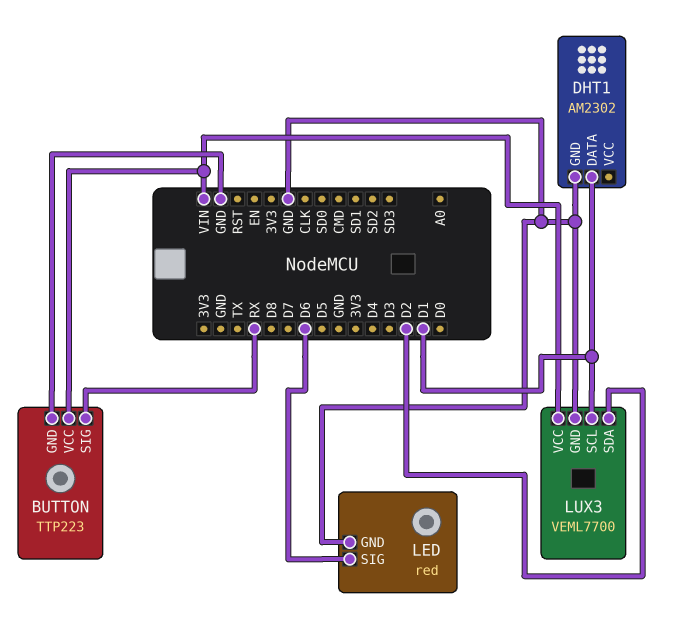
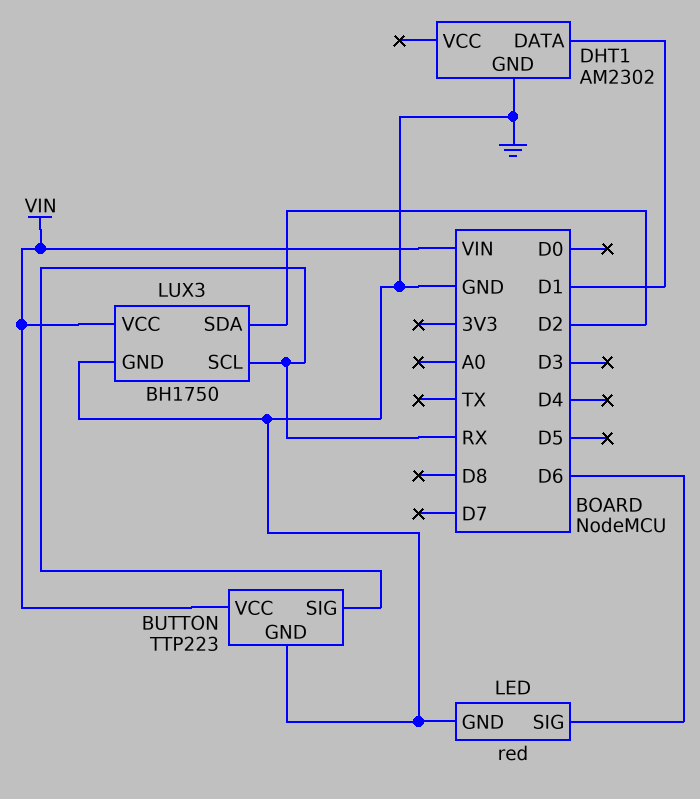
LUX3: VEML7700 -> BH1750
LUX3 pin SCL: D1 -> RX

